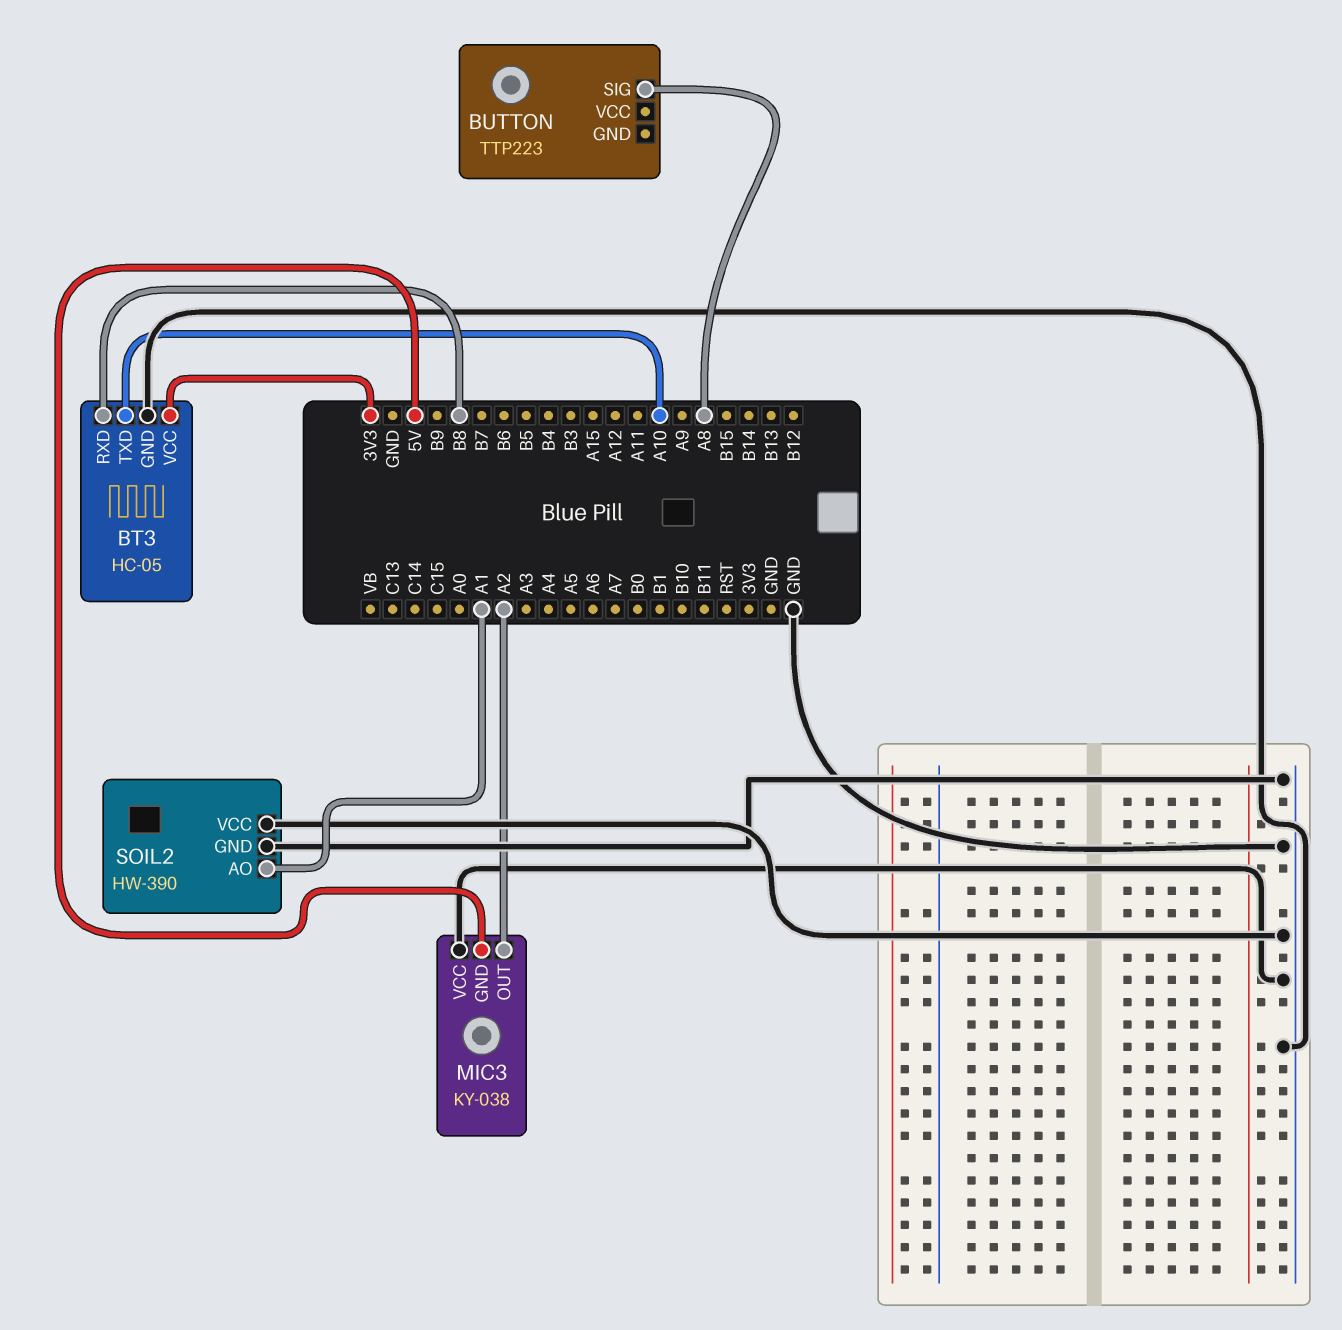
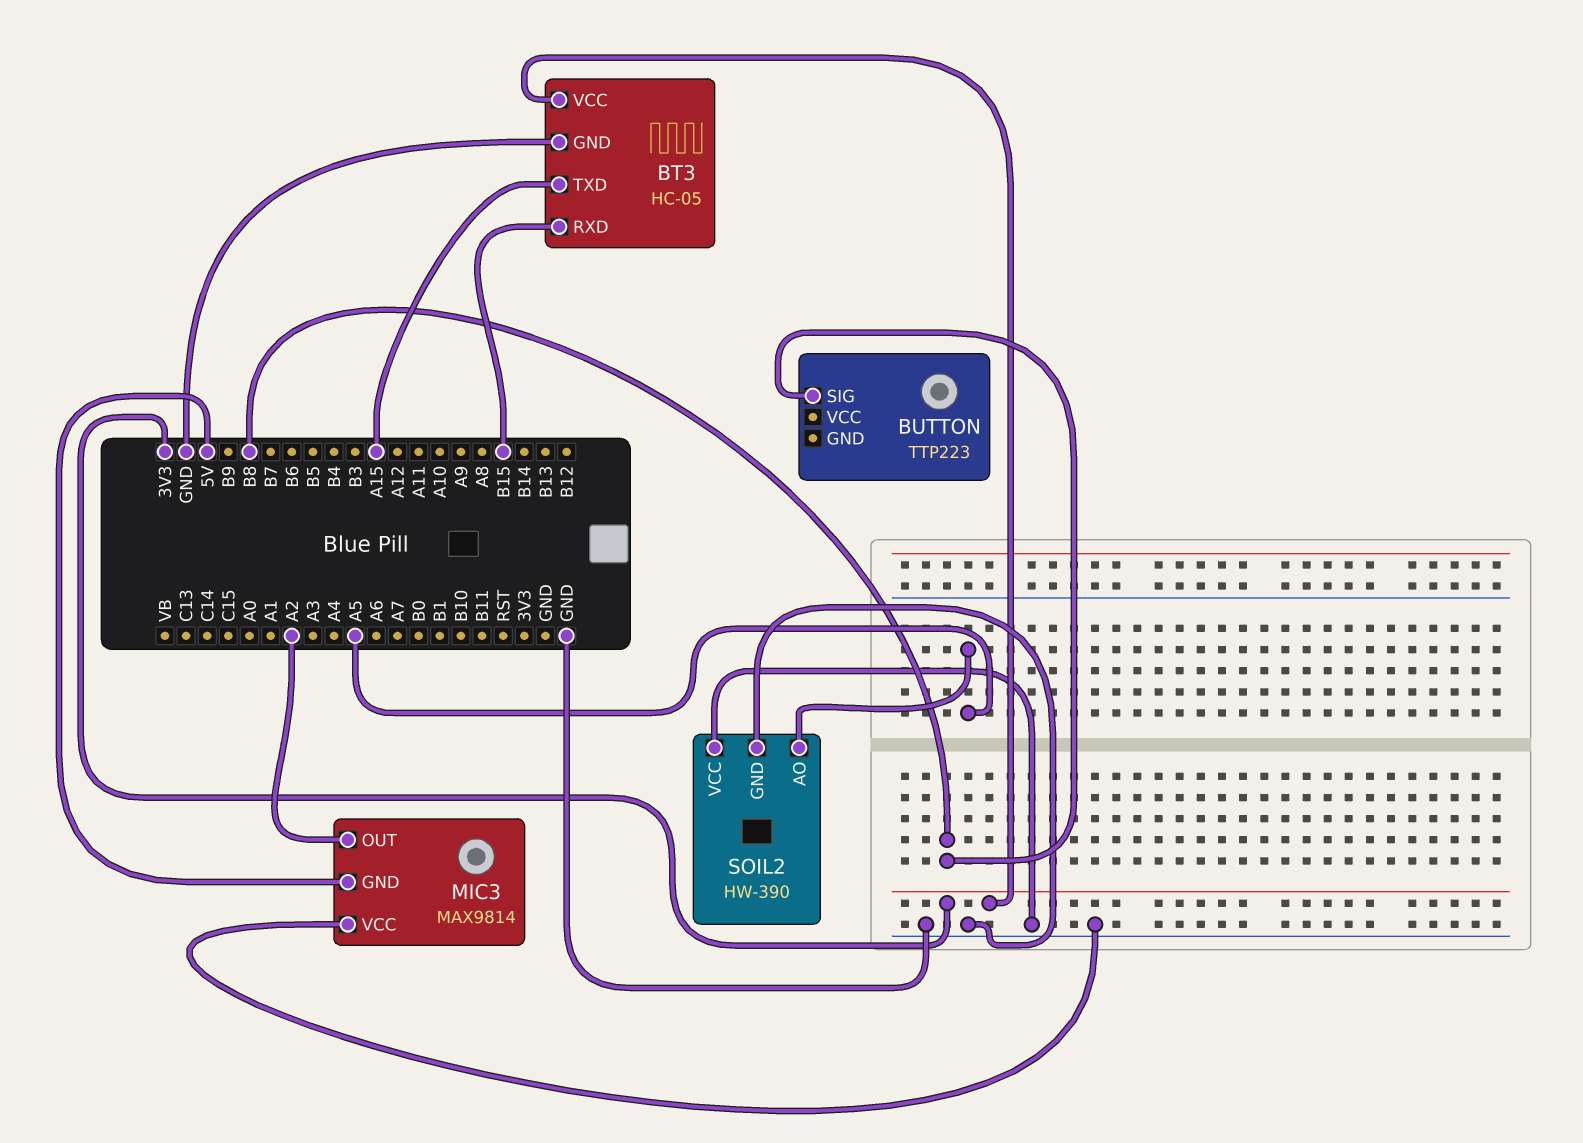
BT3 pin RXD: B8 -> B15
BT3 pin TXD: A10 -> A15
BUTTON pin SIG: A8 -> B8
MIC3: KY-038 -> MAX9814
SOIL2 pin AO: A1 -> A5

